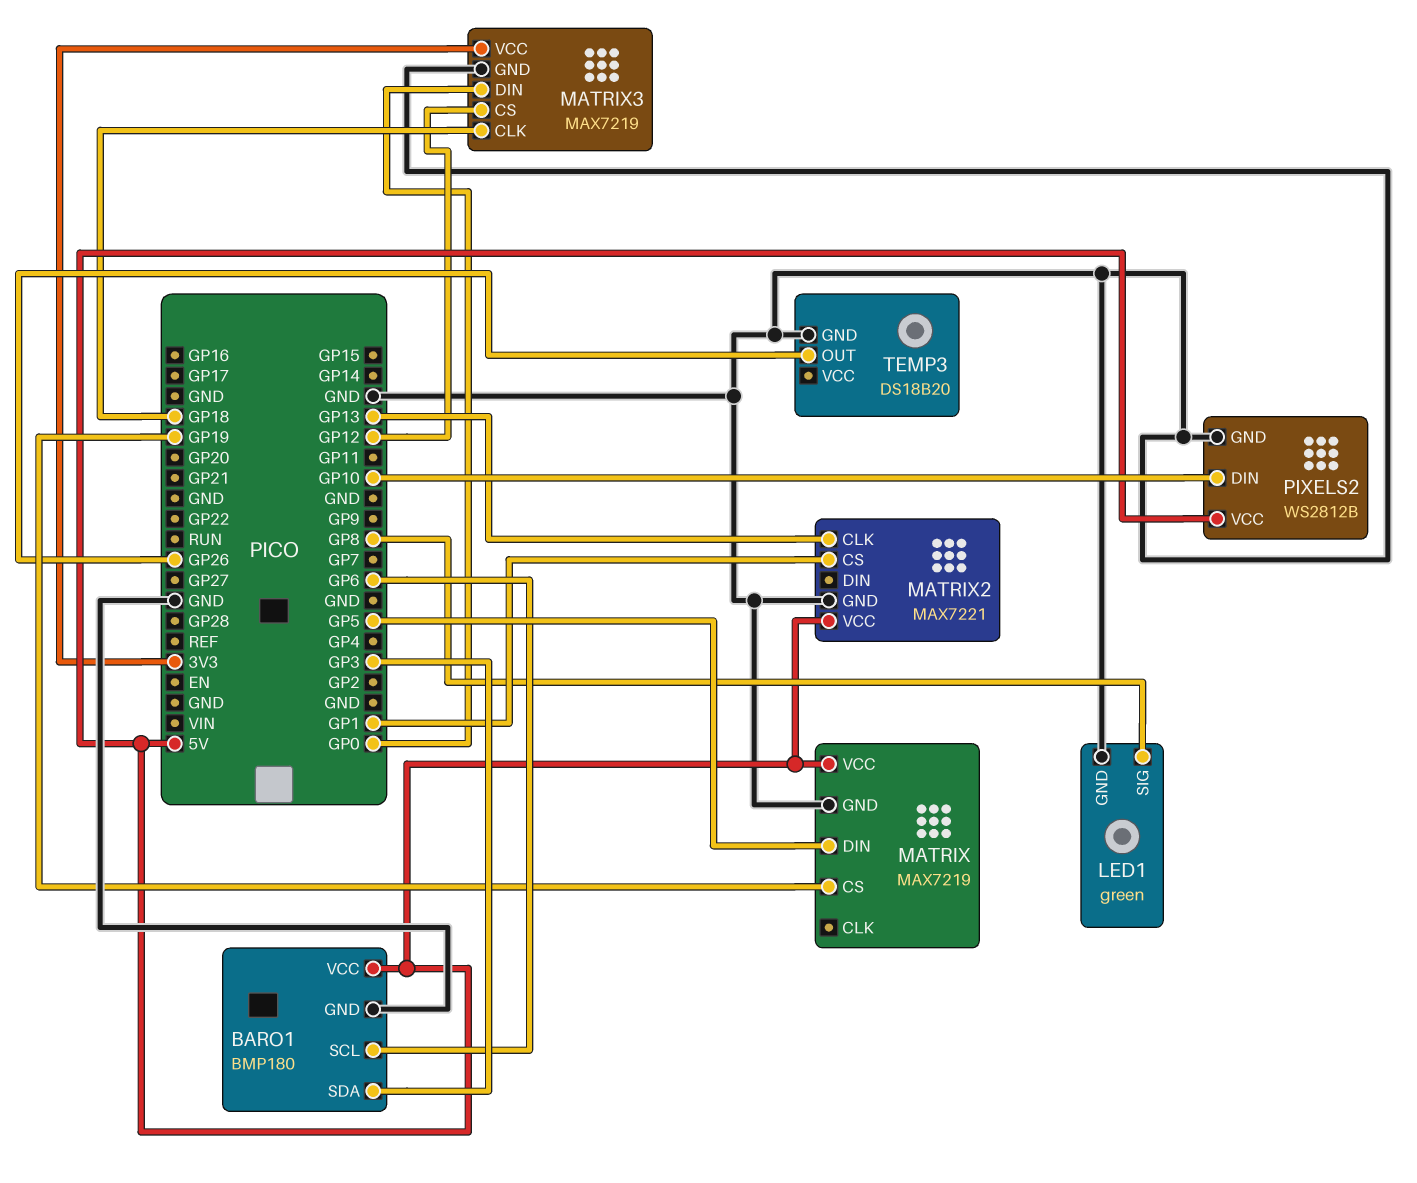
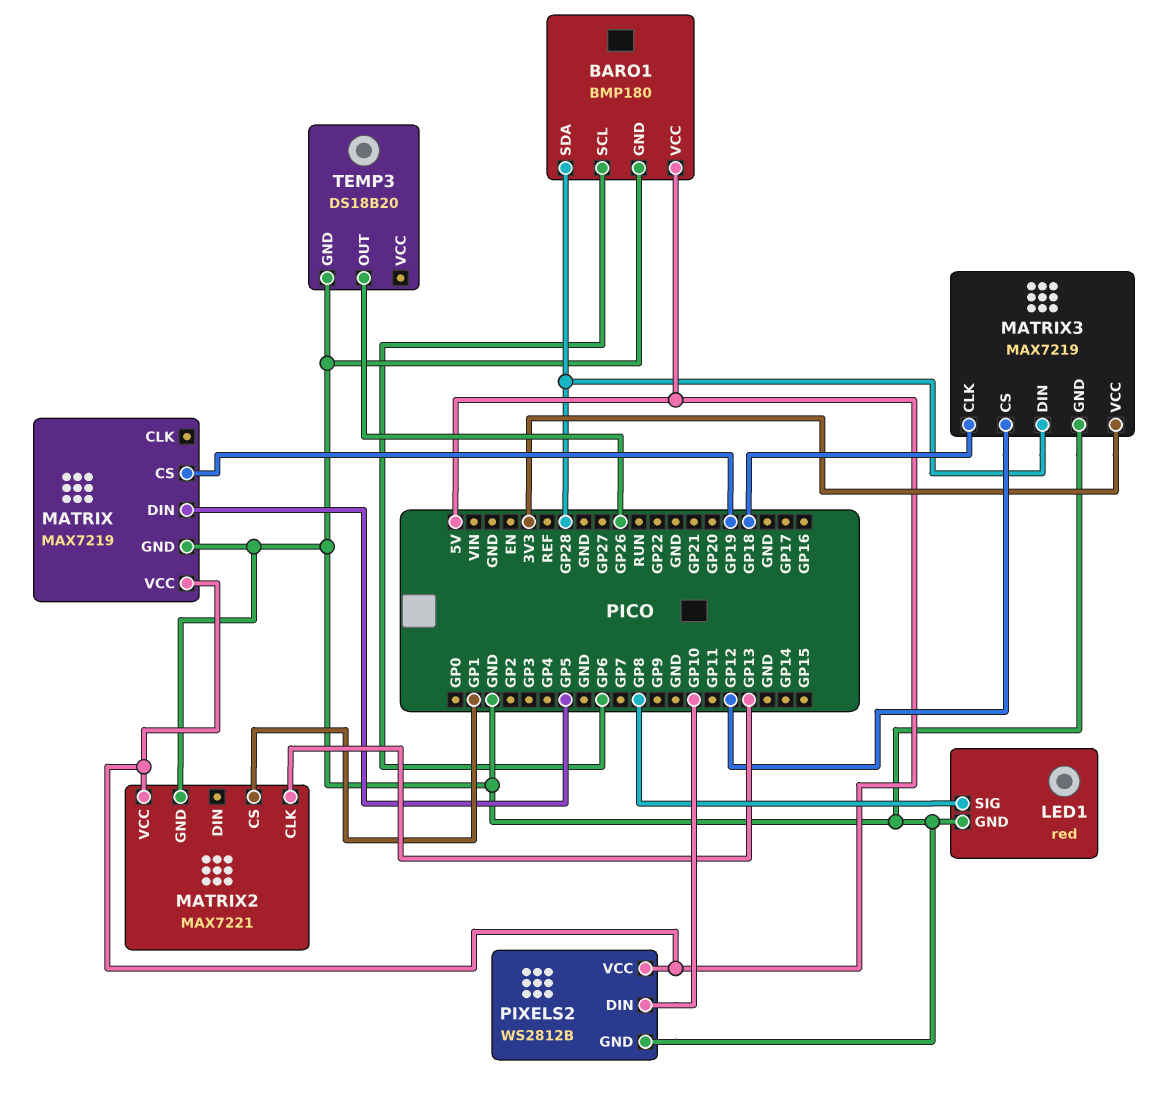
BARO1 pin SDA: GP3 -> GP28
LED1: green -> red
MATRIX3 pin DIN: GP0 -> GP28

